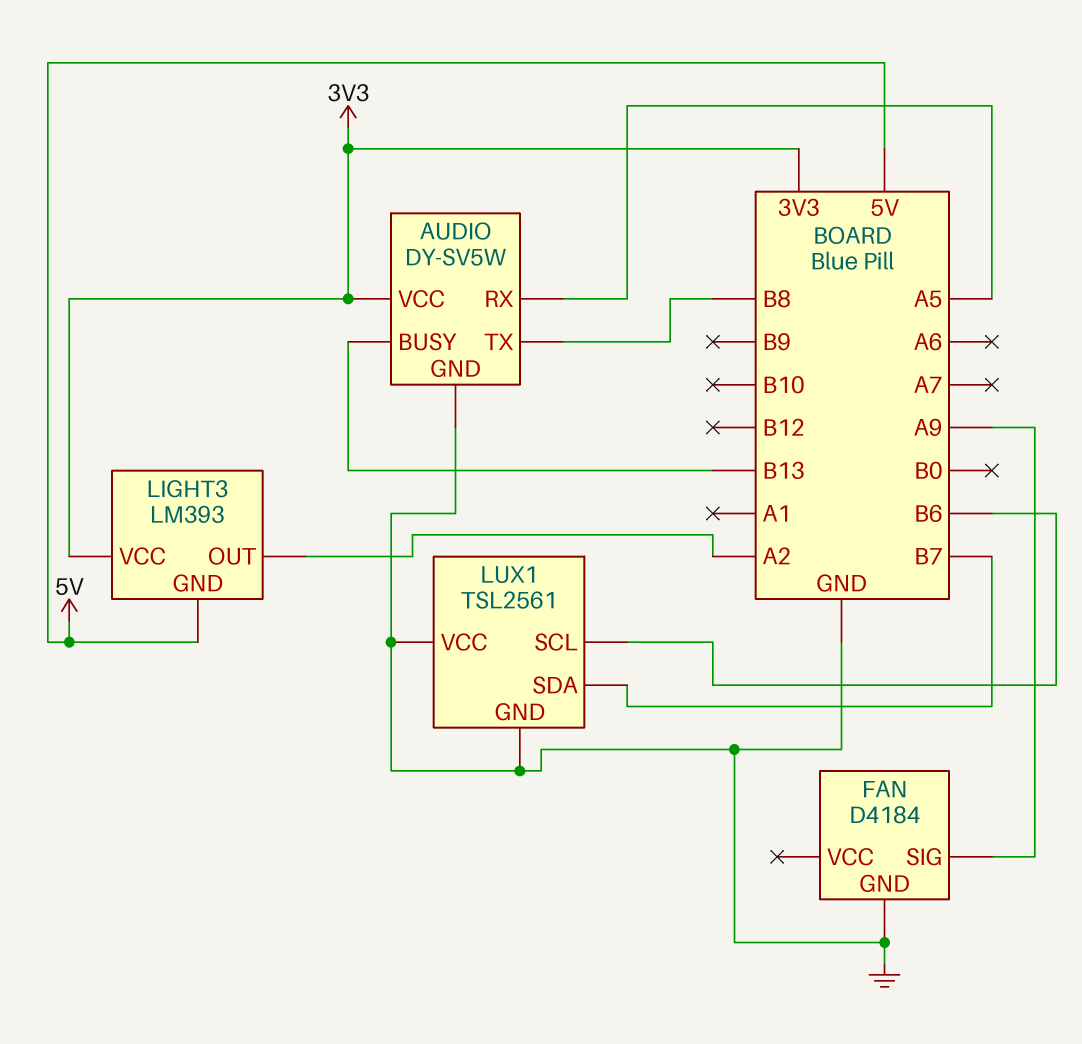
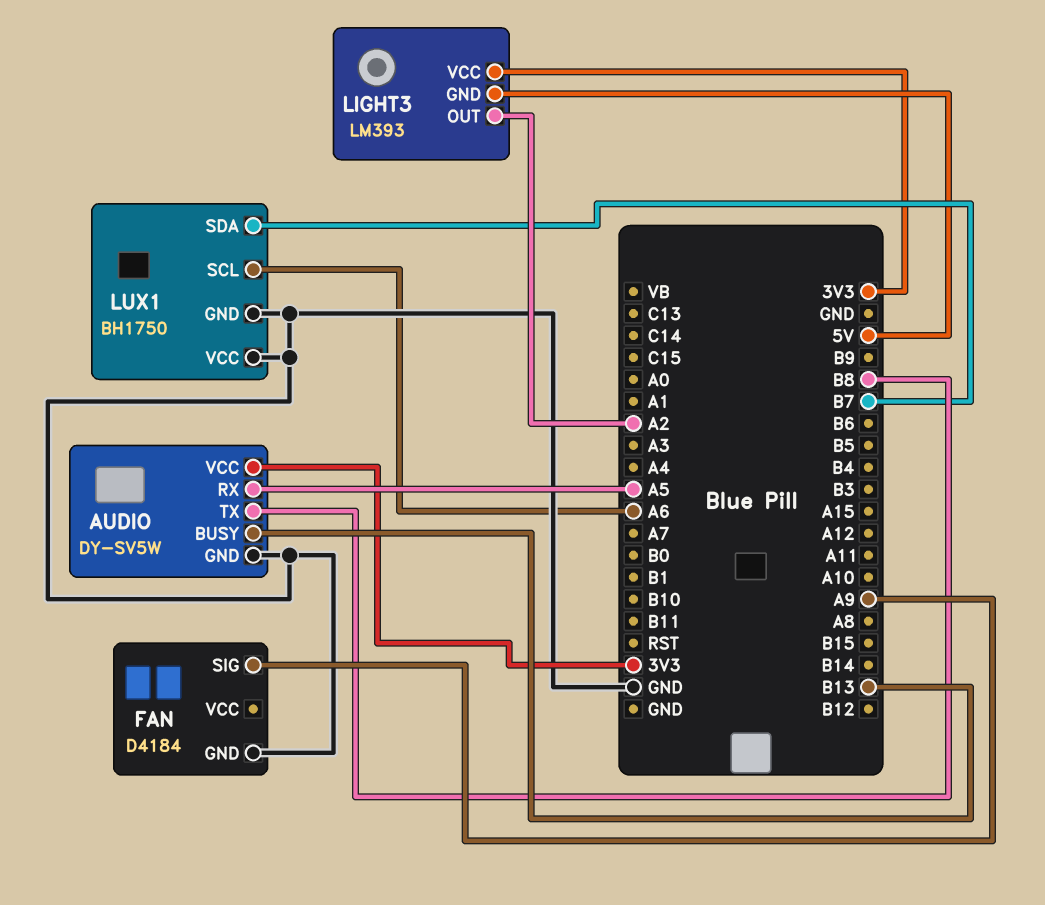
LUX1: TSL2561 -> BH1750
LUX1 pin SCL: B6 -> A6

